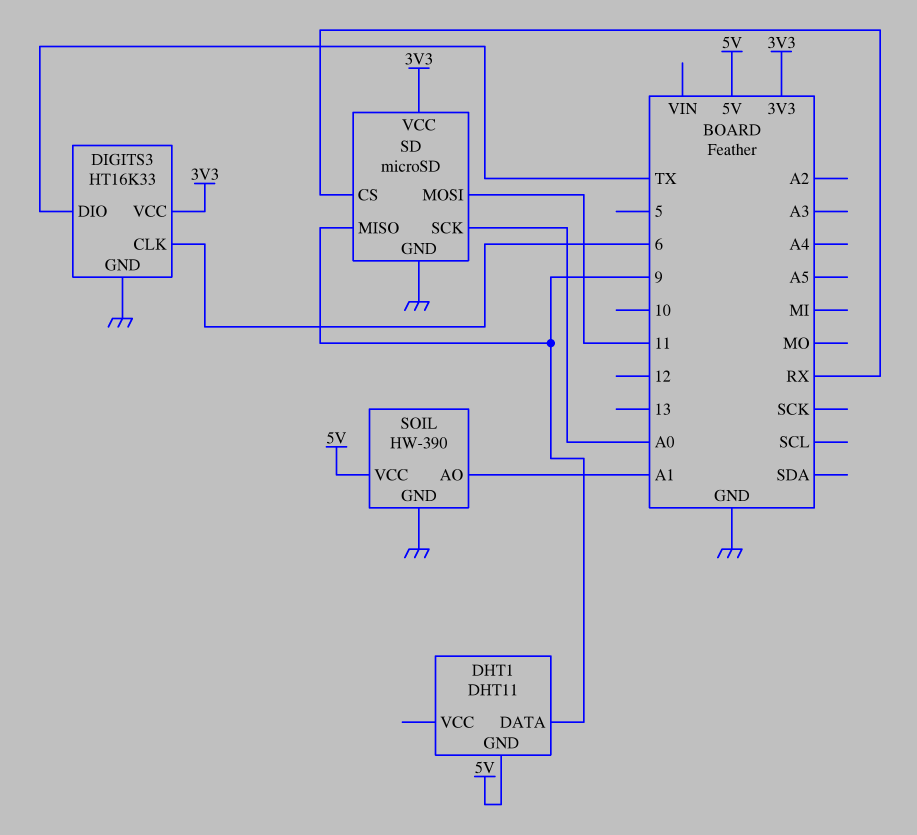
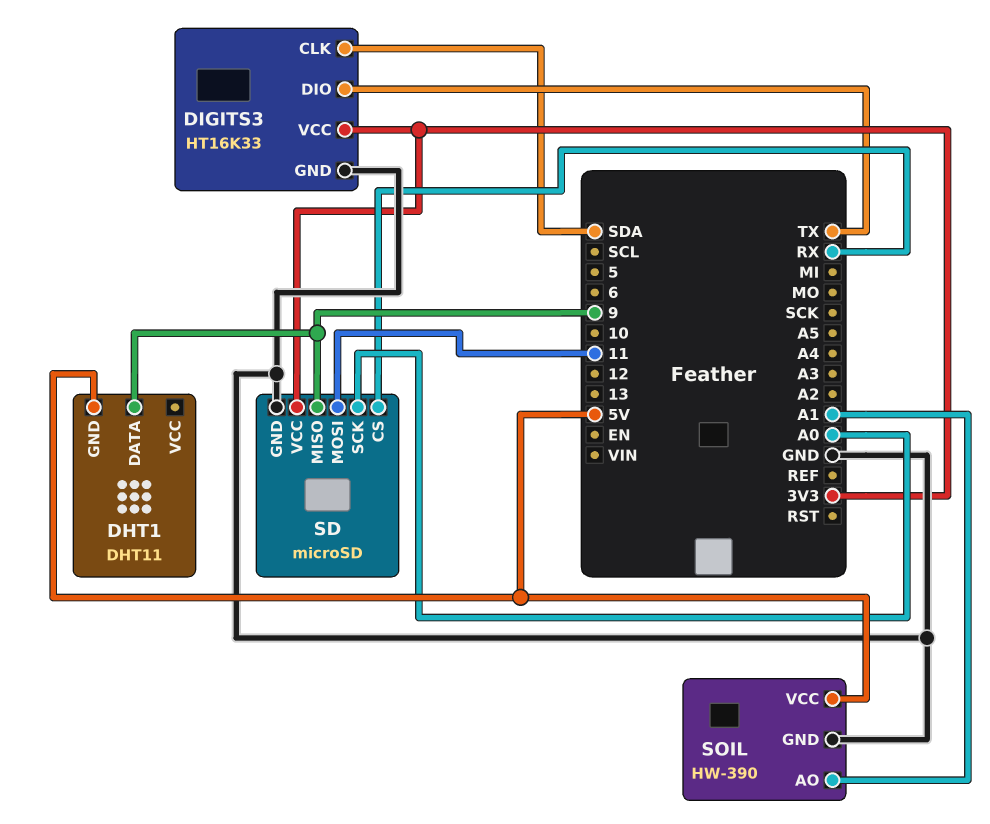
DIGITS3 pin CLK: 6 -> SDA

